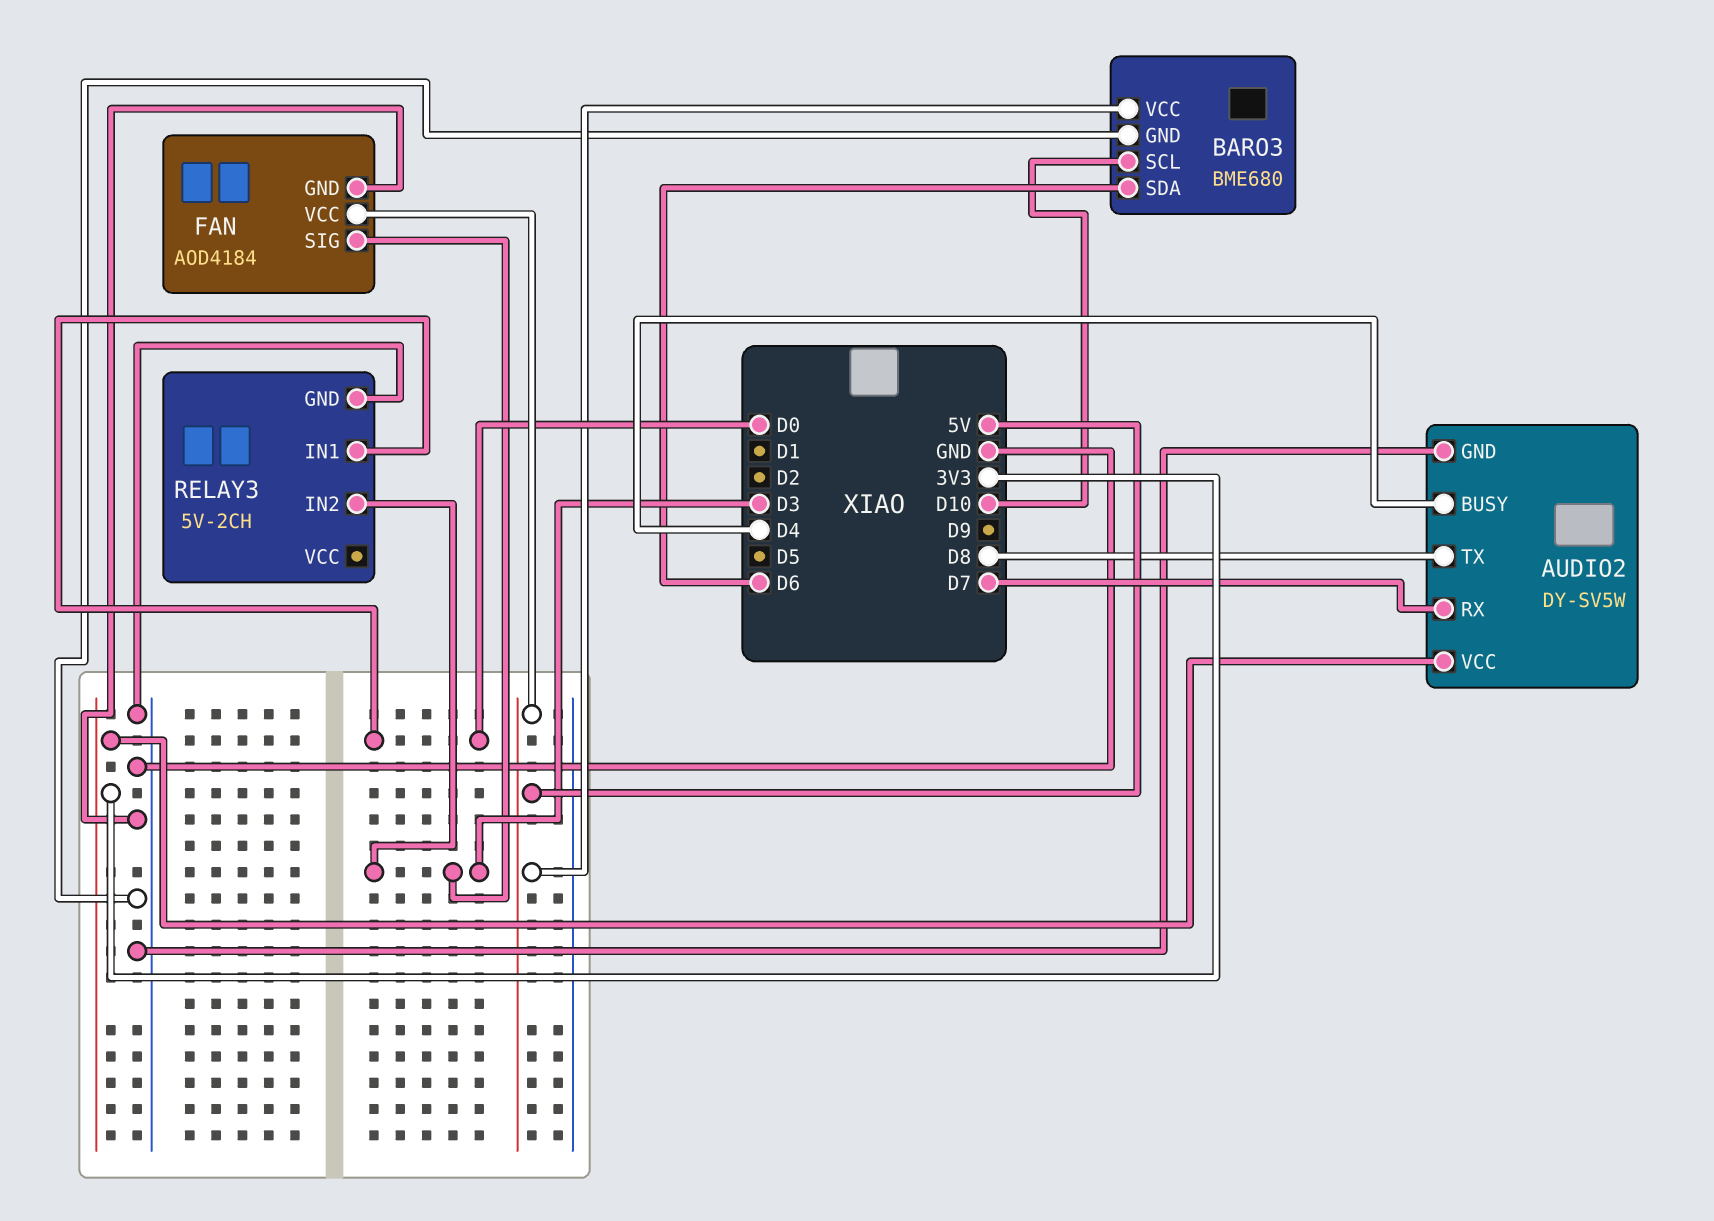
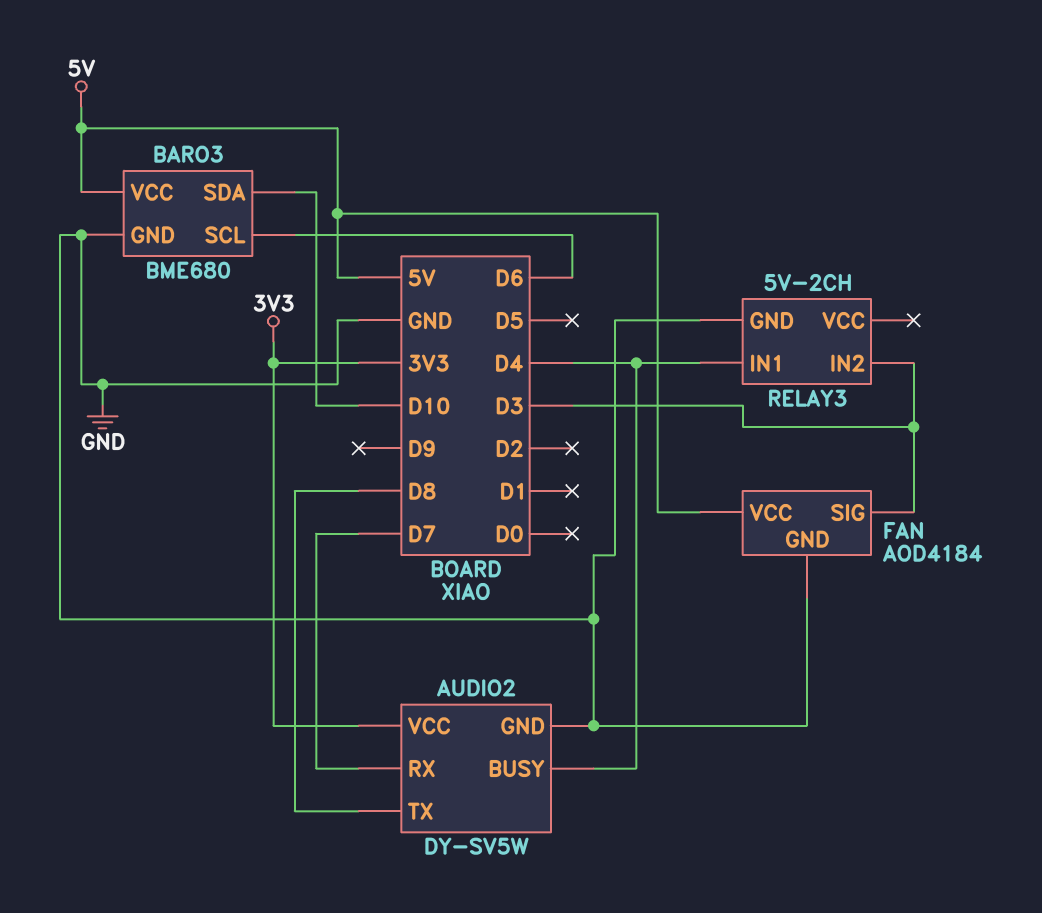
BARO3 pin SCL: D10 -> D6
BARO3 pin SDA: D6 -> D10
RELAY3 pin IN1: D0 -> D4

